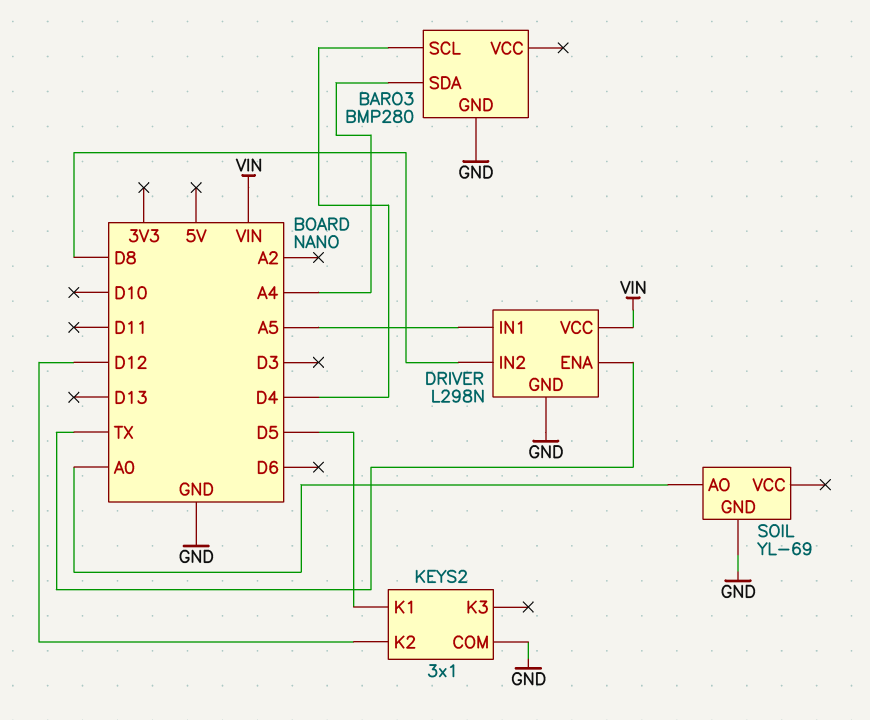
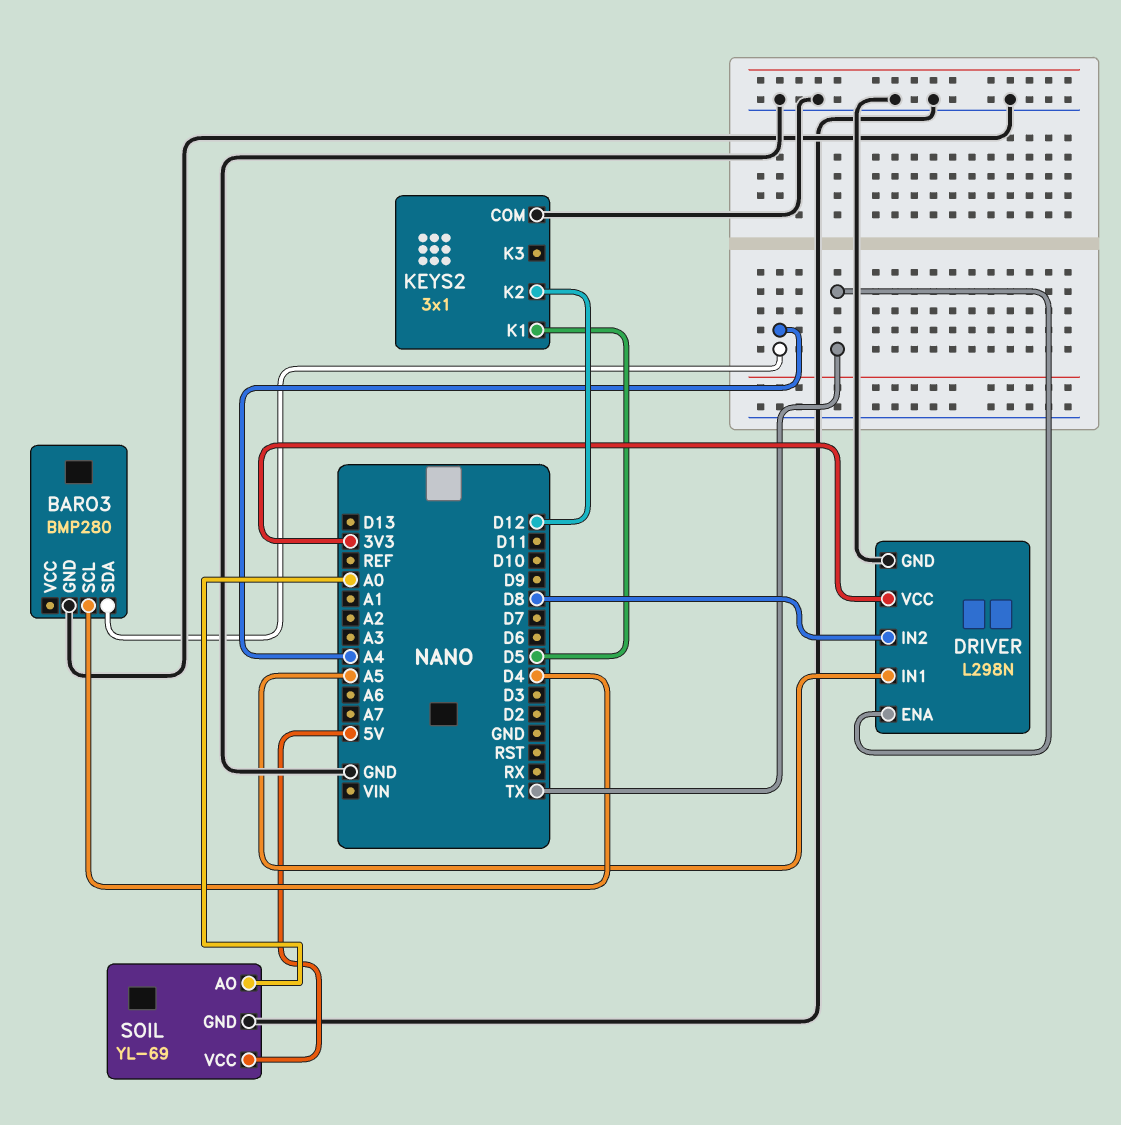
DRIVER pin VCC: VIN -> 3V3
SOIL pin VCC: none -> 5V

